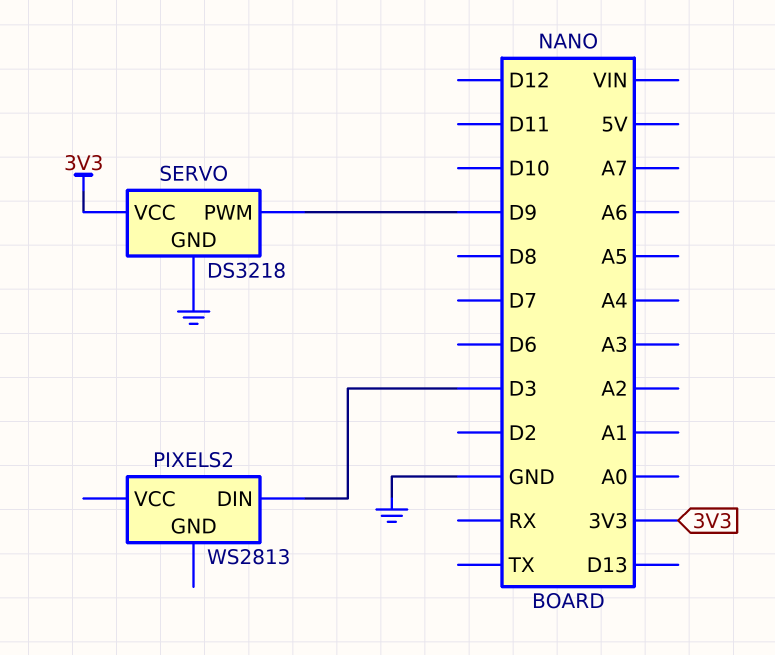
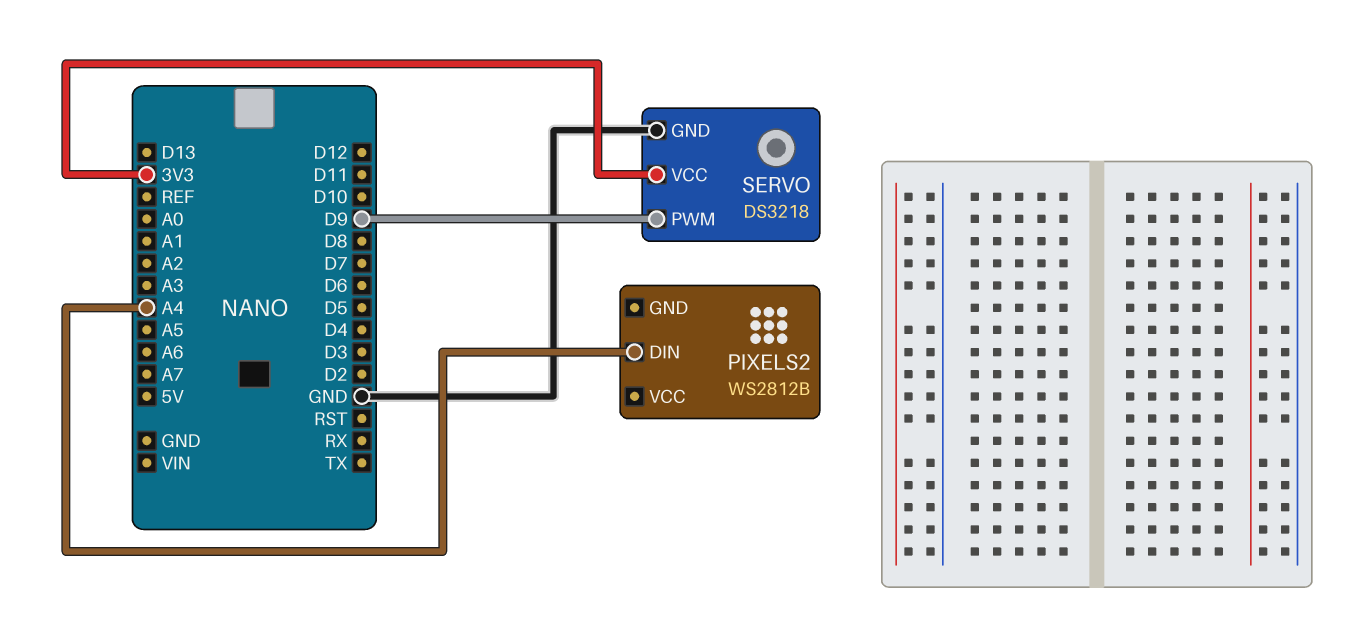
PIXELS2: WS2813 -> WS2812B
PIXELS2 pin DIN: D3 -> A4

